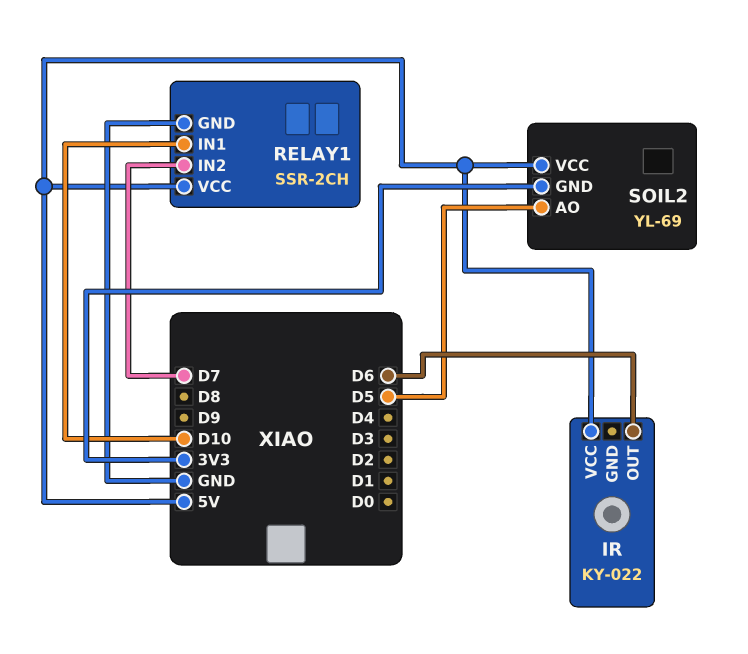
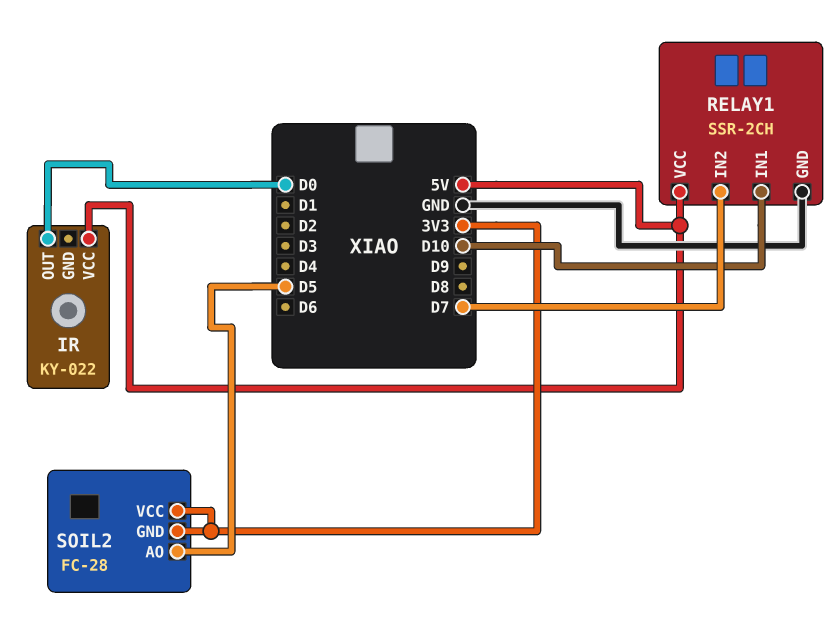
IR pin OUT: D6 -> D0
SOIL2: YL-69 -> FC-28
SOIL2 pin VCC: 5V -> 3V3

